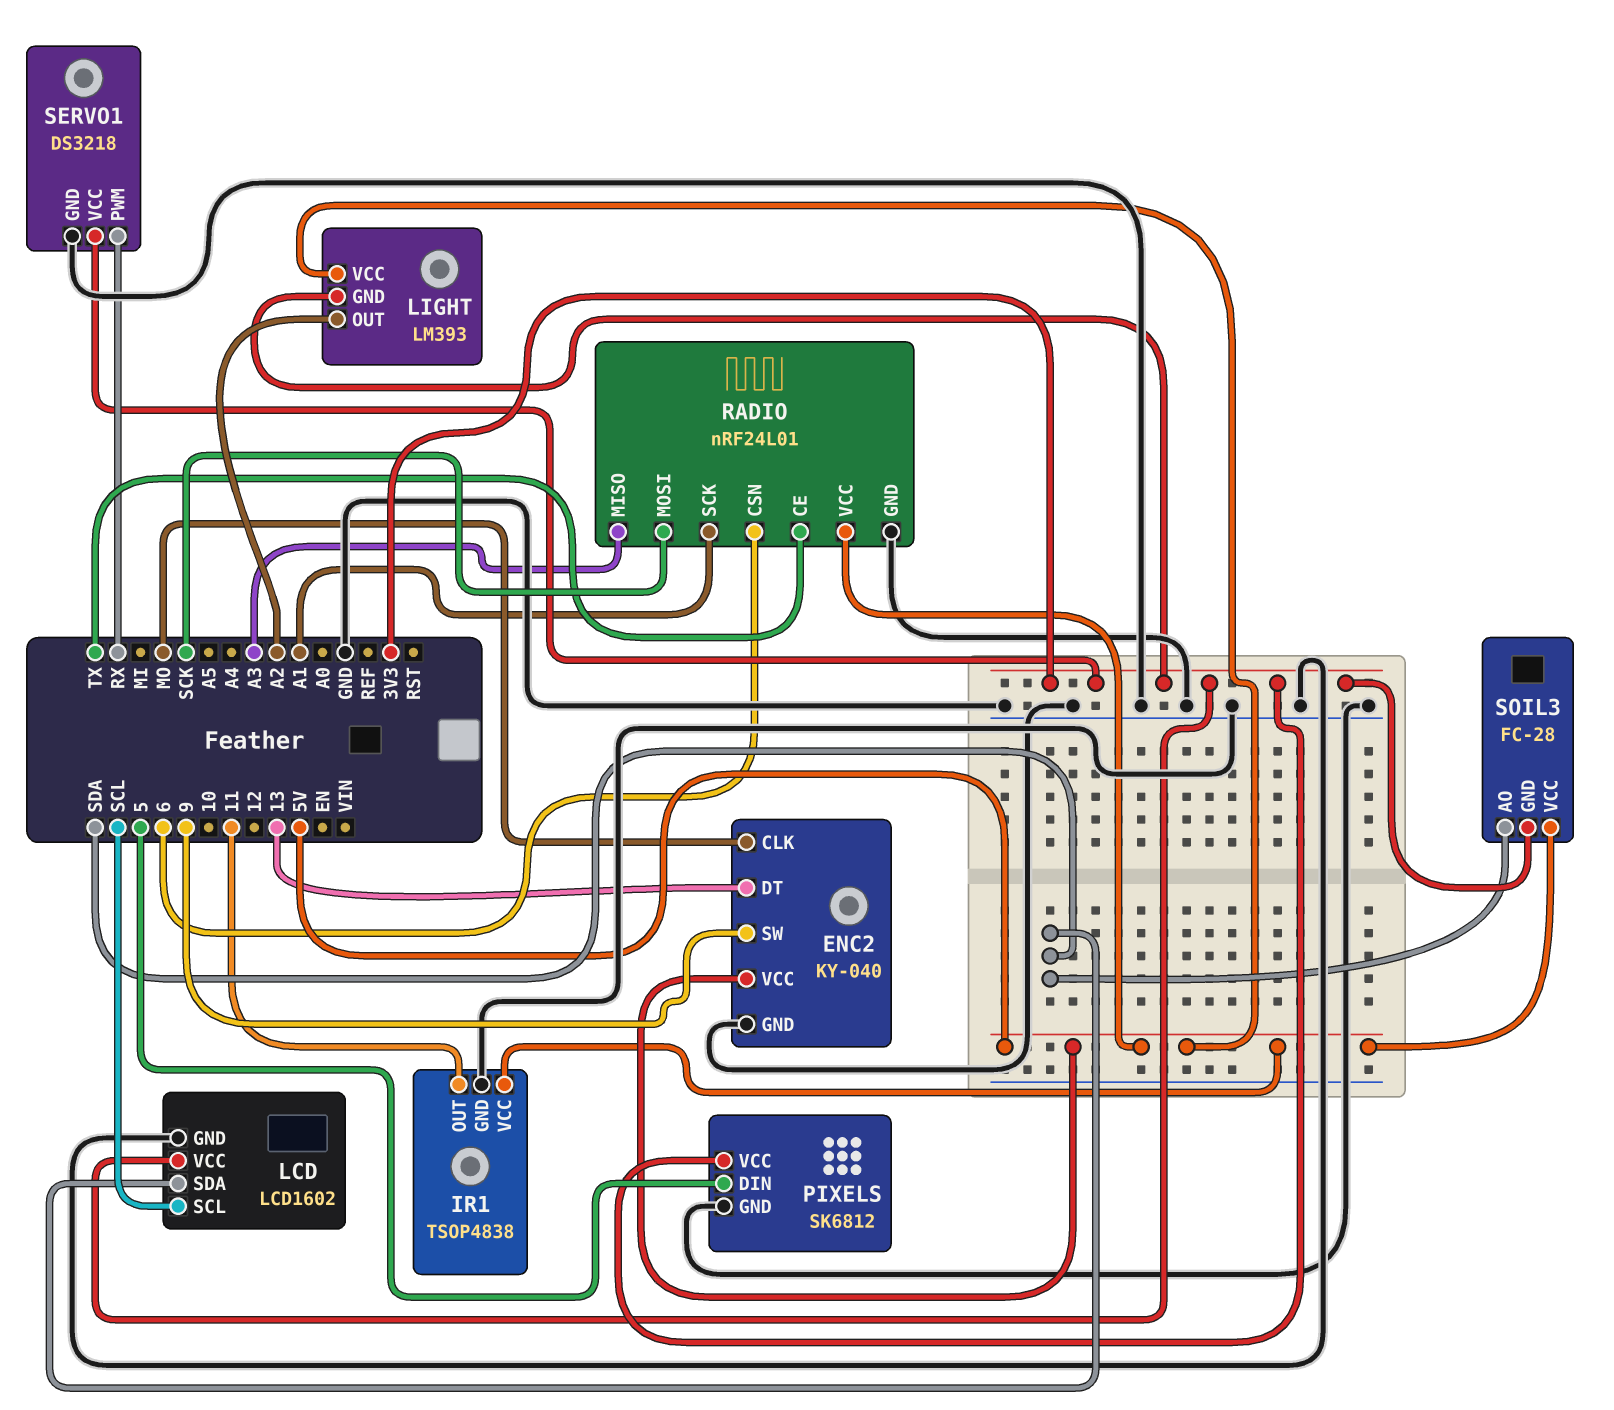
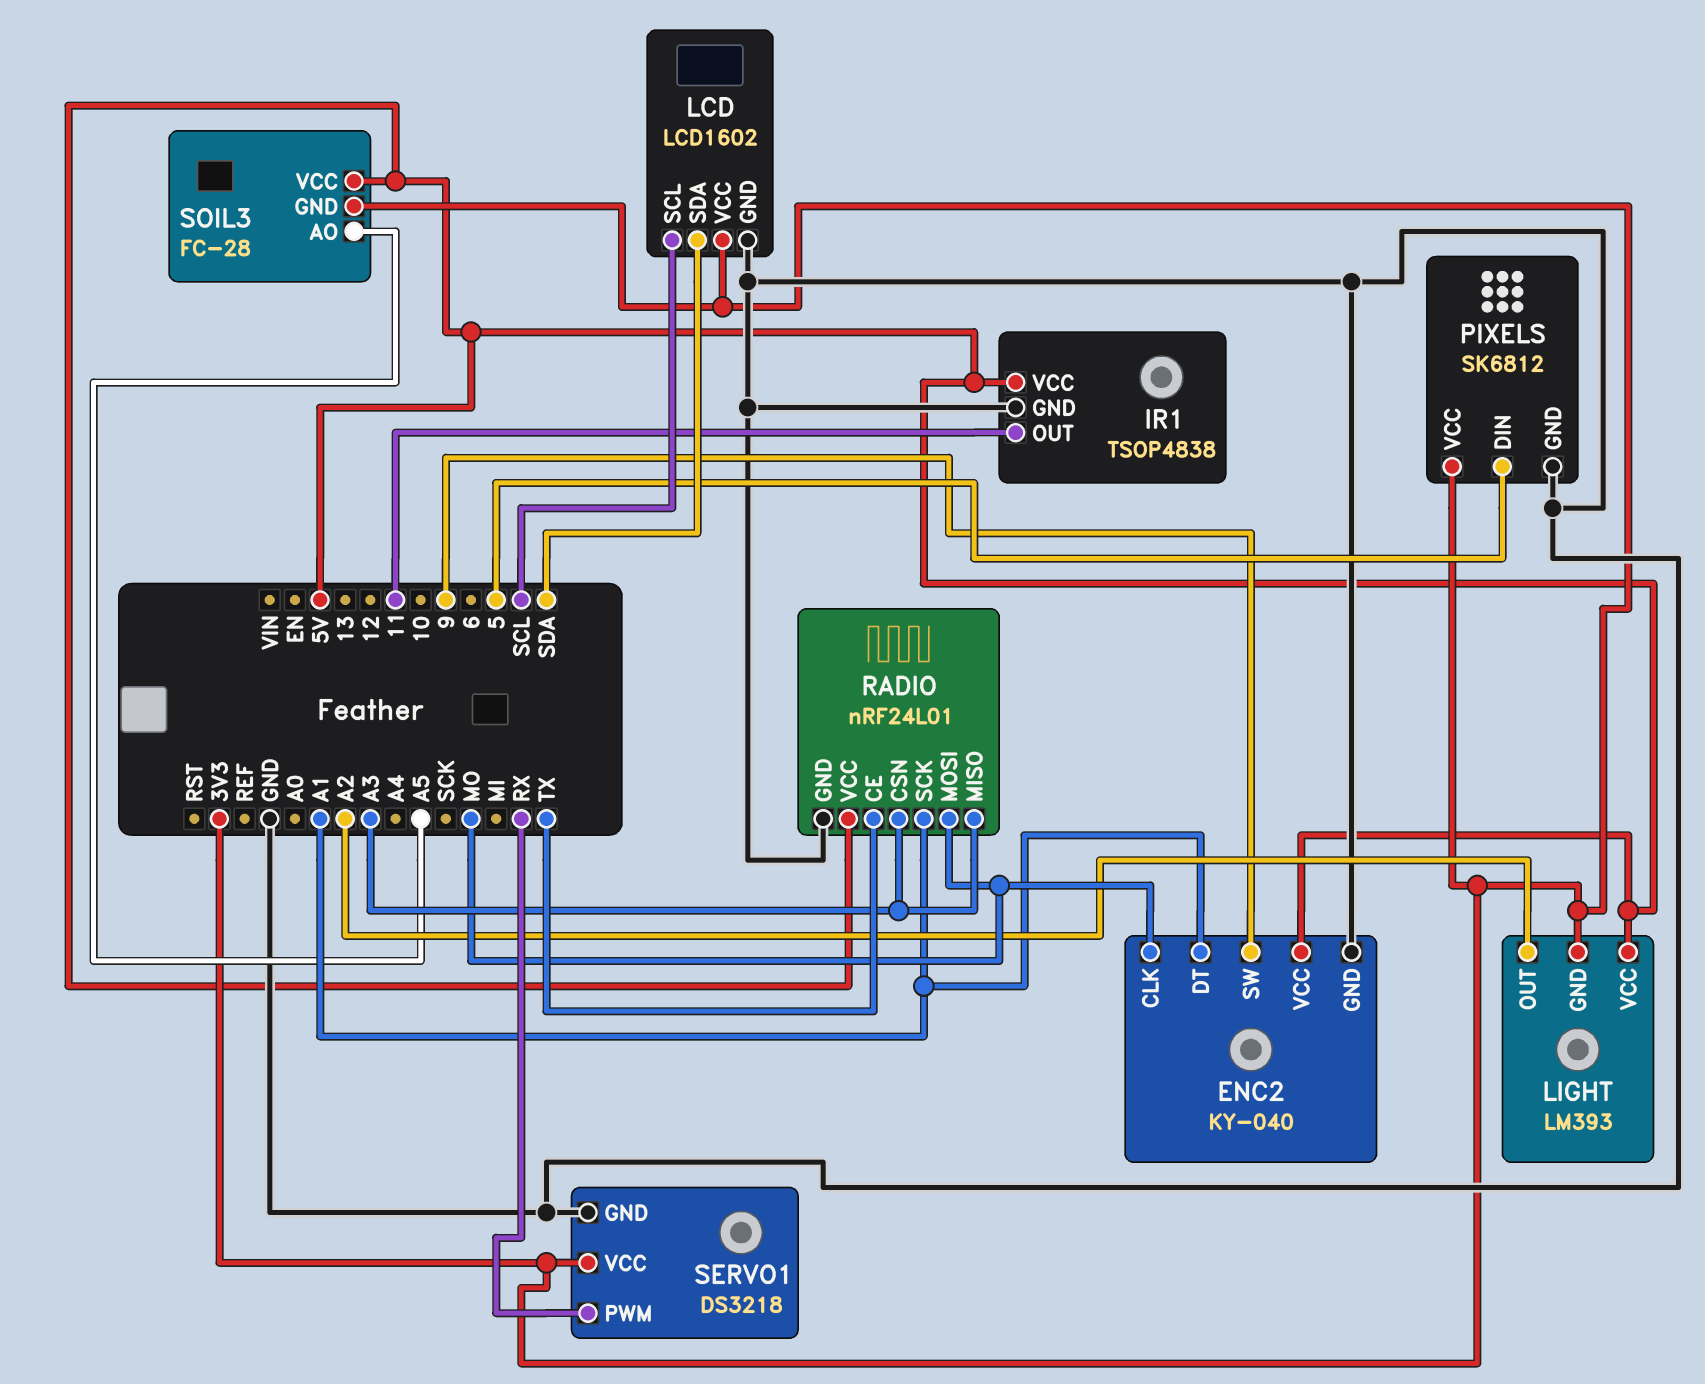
ENC2 pin DT: 13 -> A1
RADIO pin CSN: 6 -> A3
RADIO pin MOSI: SCK -> MO
SOIL3 pin AO: SDA -> A5

